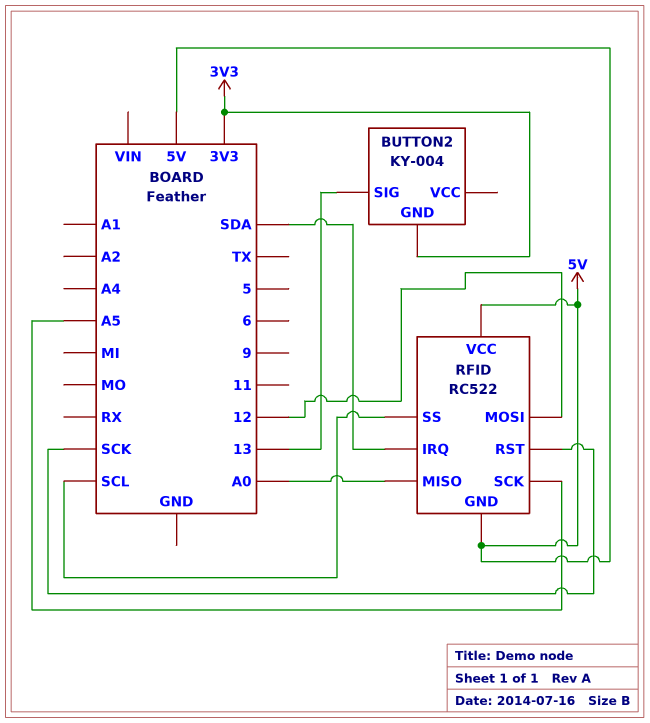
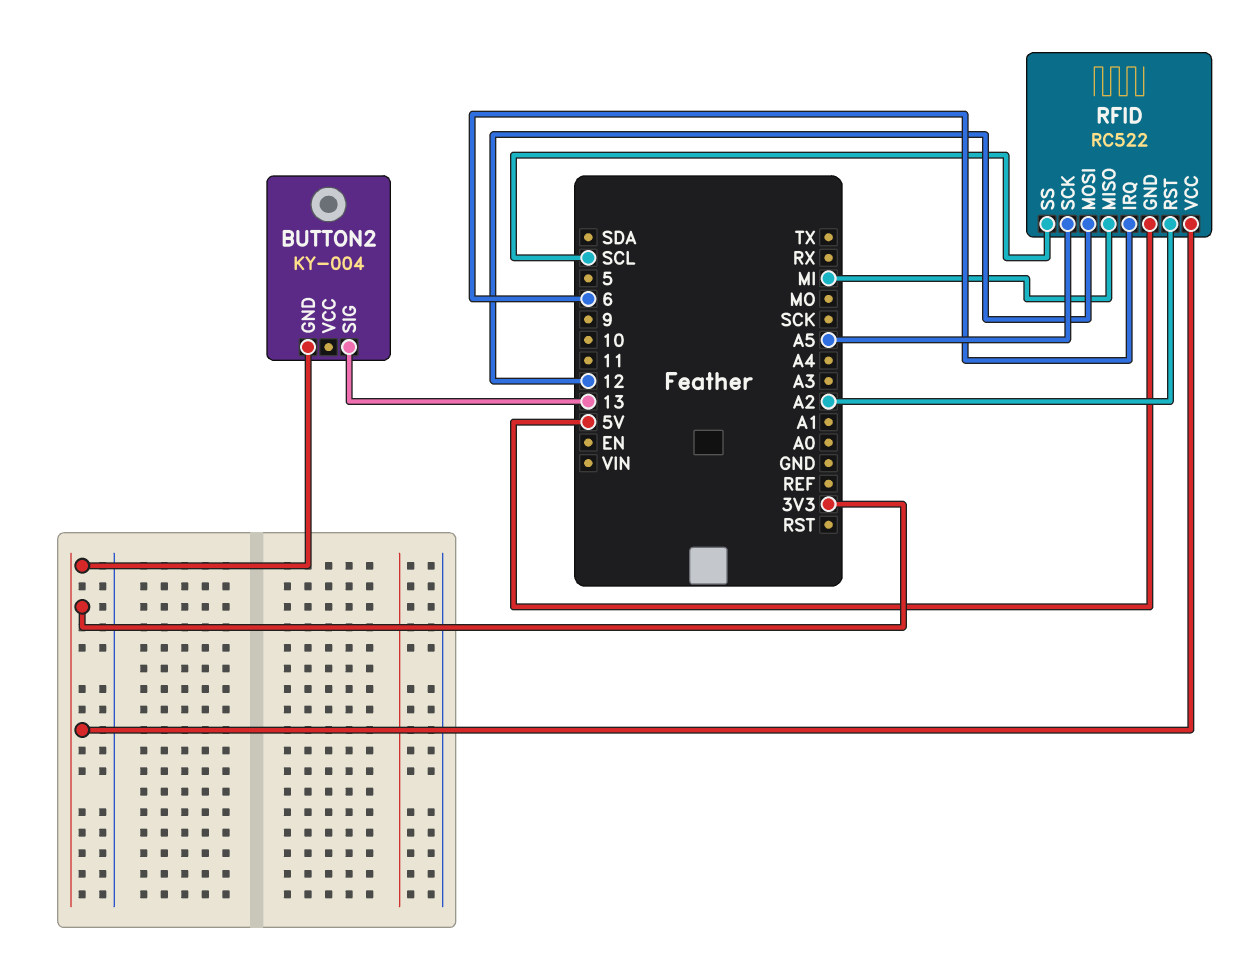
RFID pin IRQ: SDA -> 6
RFID pin MISO: A0 -> MI
RFID pin RST: SCK -> A2
RFID pin VCC: 5V -> 3V3

